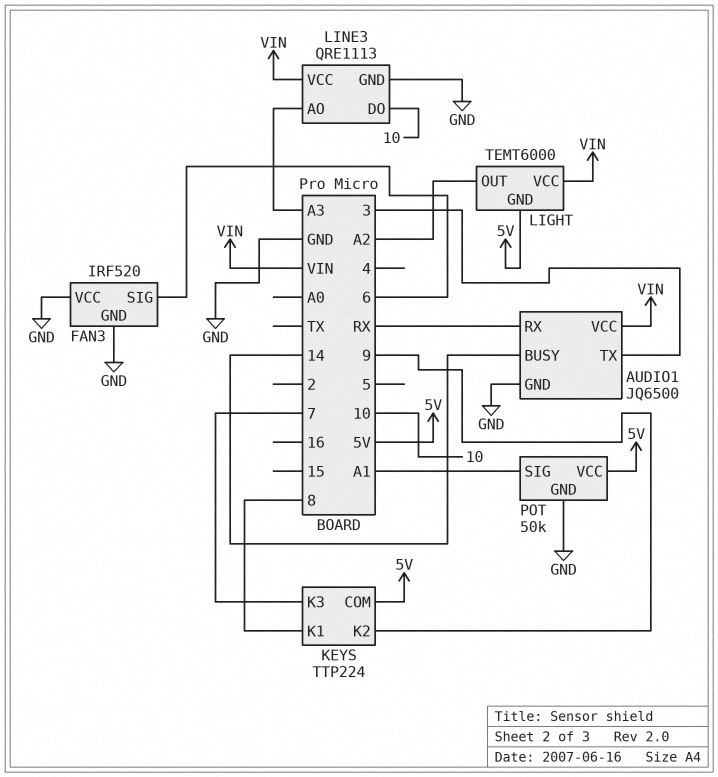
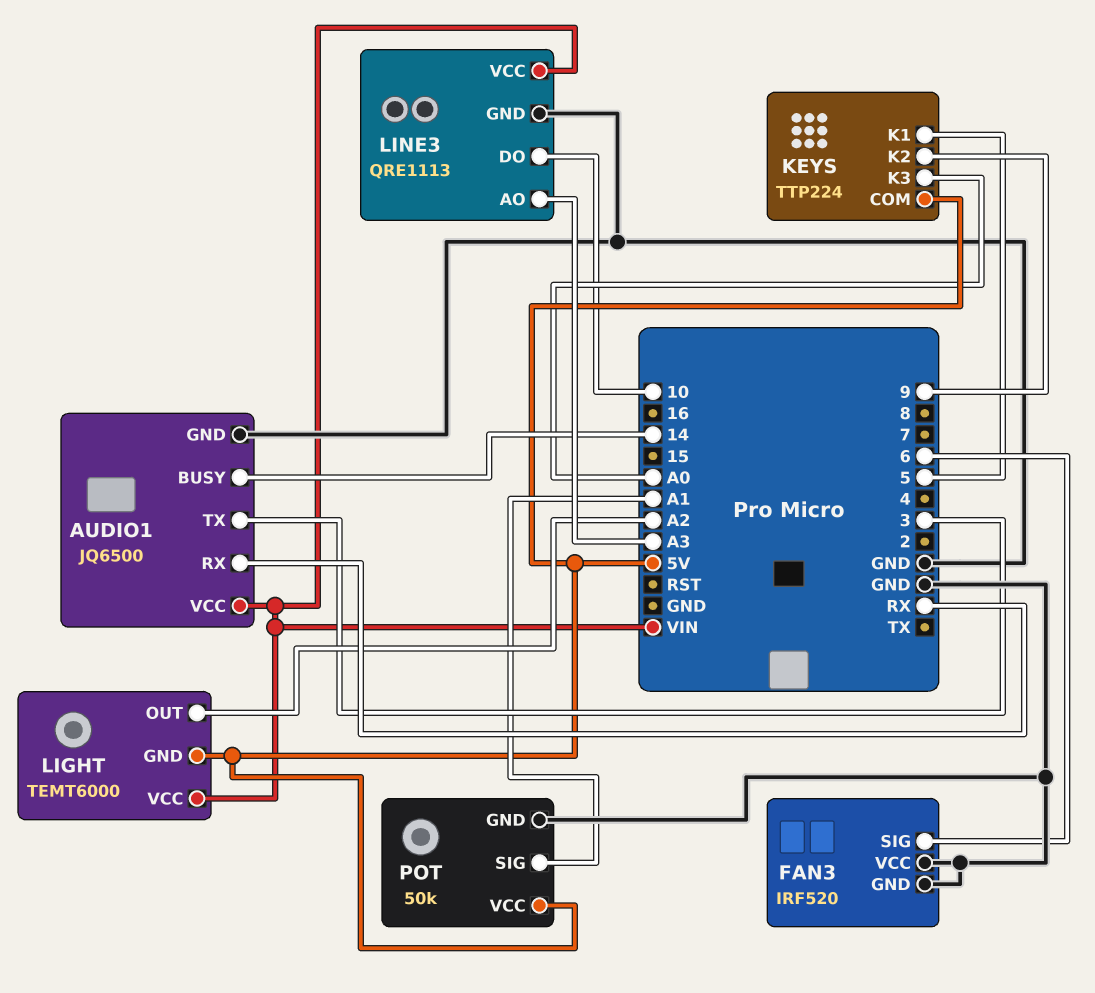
KEYS pin K1: 8 -> 5
KEYS pin K3: 7 -> A0

